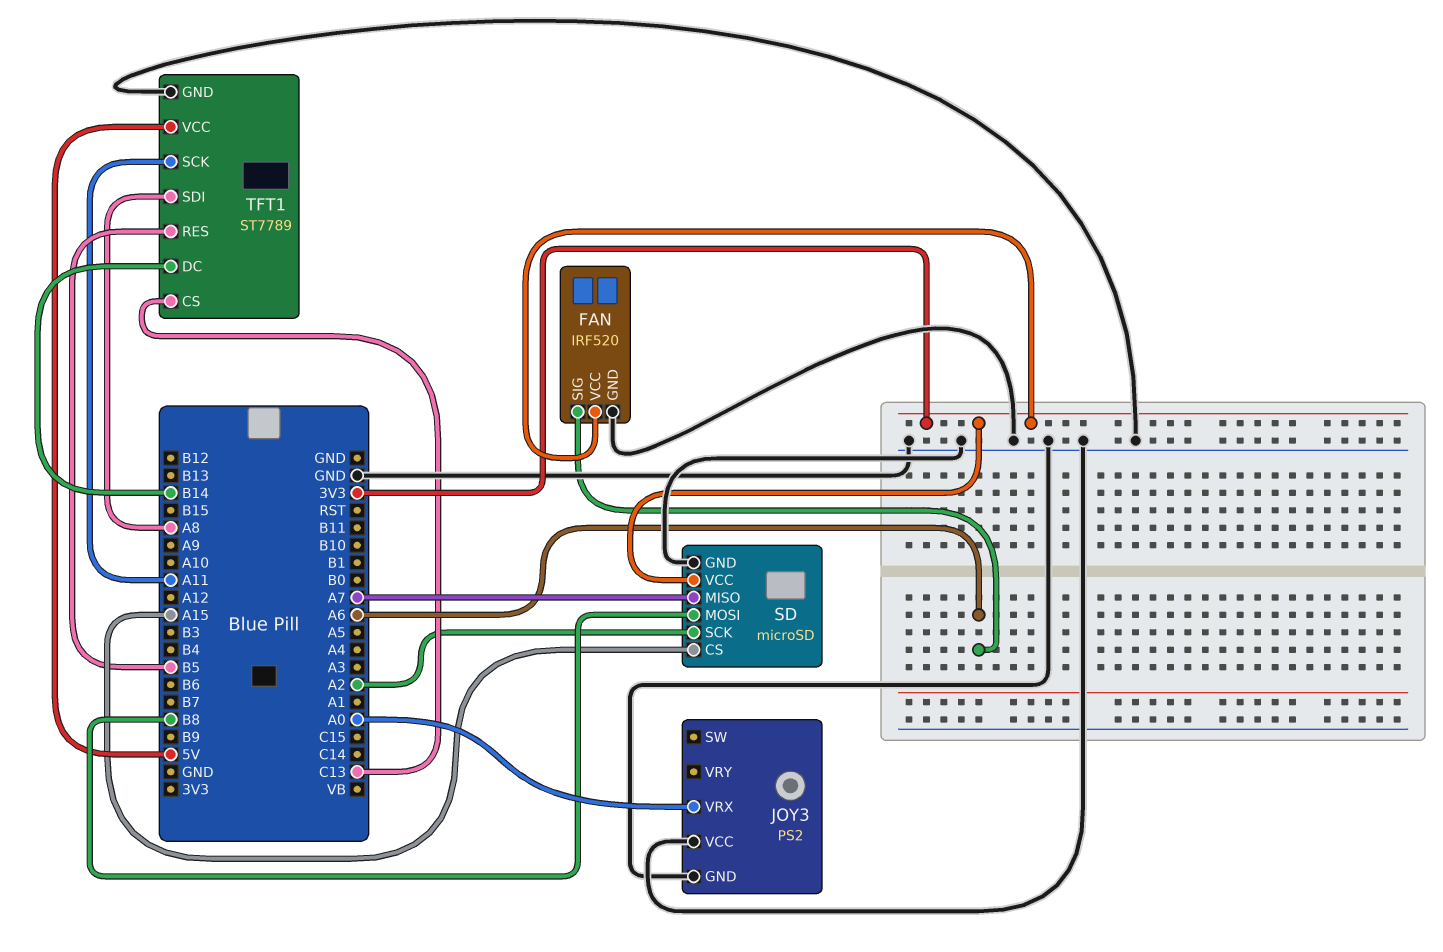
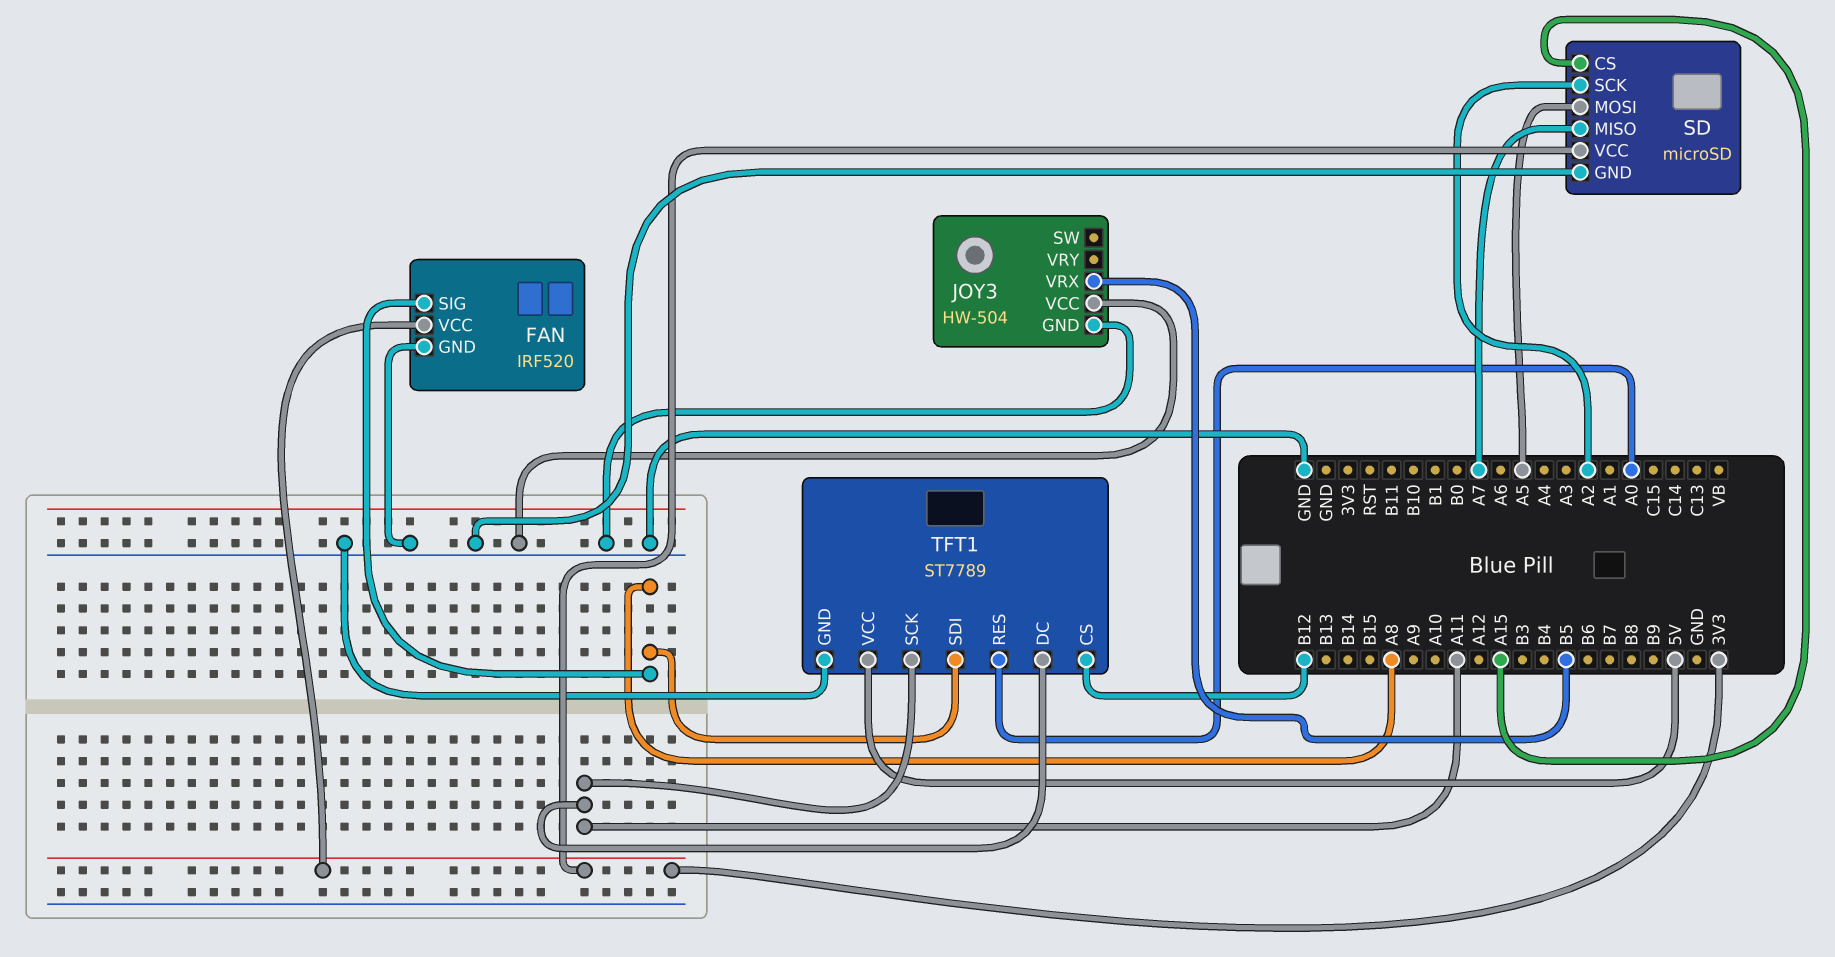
FAN pin SIG: A6 -> A8
JOY3: PS2 -> HW-504
JOY3 pin VRX: A0 -> B5
SD pin MOSI: B8 -> A5
TFT1 pin CS: C13 -> B12
TFT1 pin DC: B14 -> A11
TFT1 pin RES: B5 -> A0

